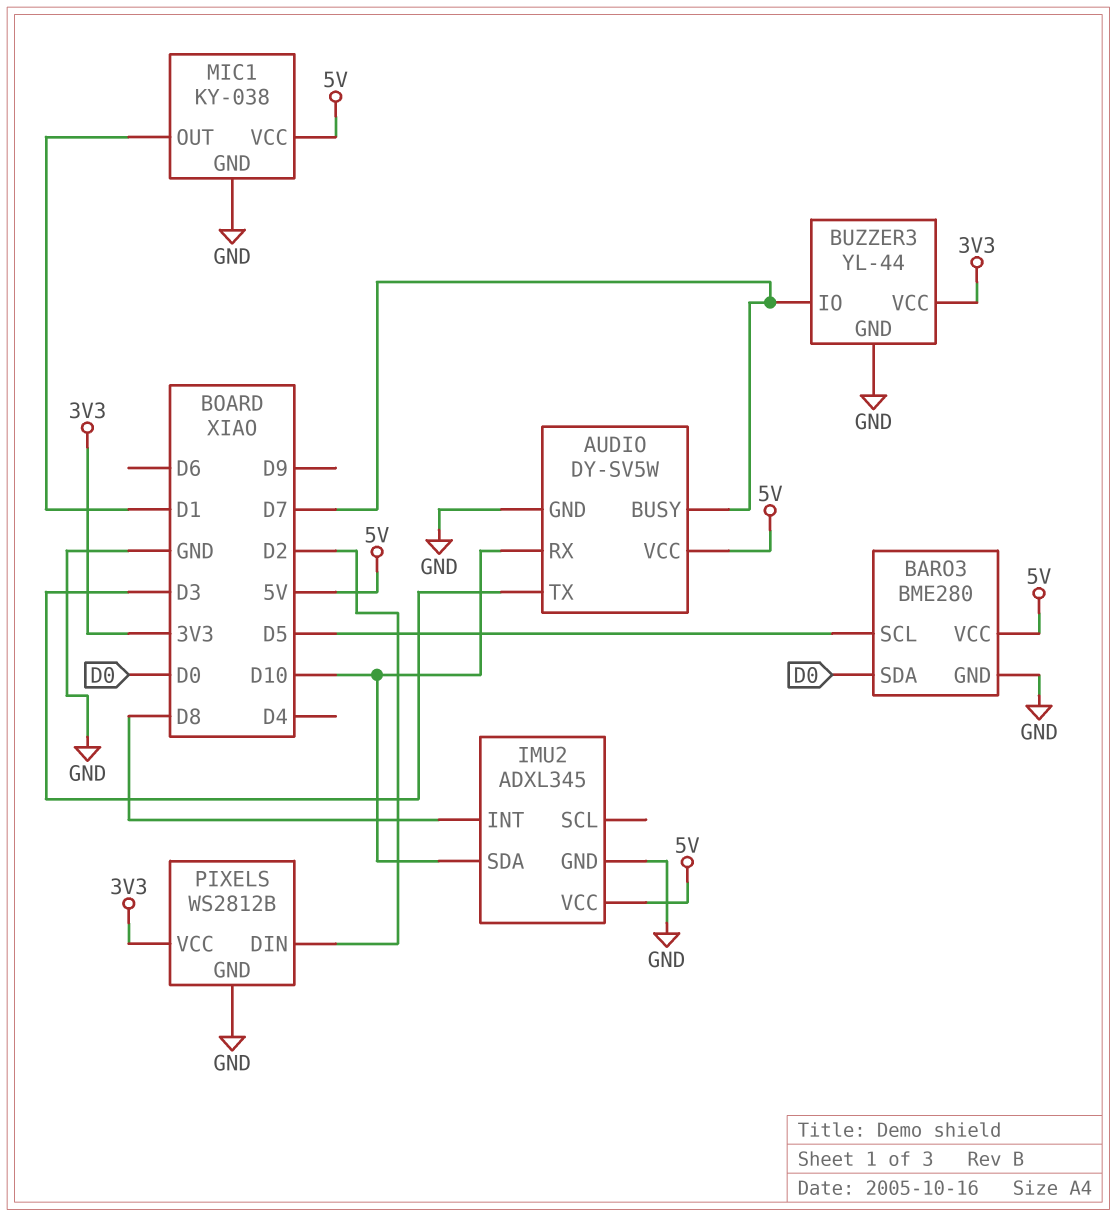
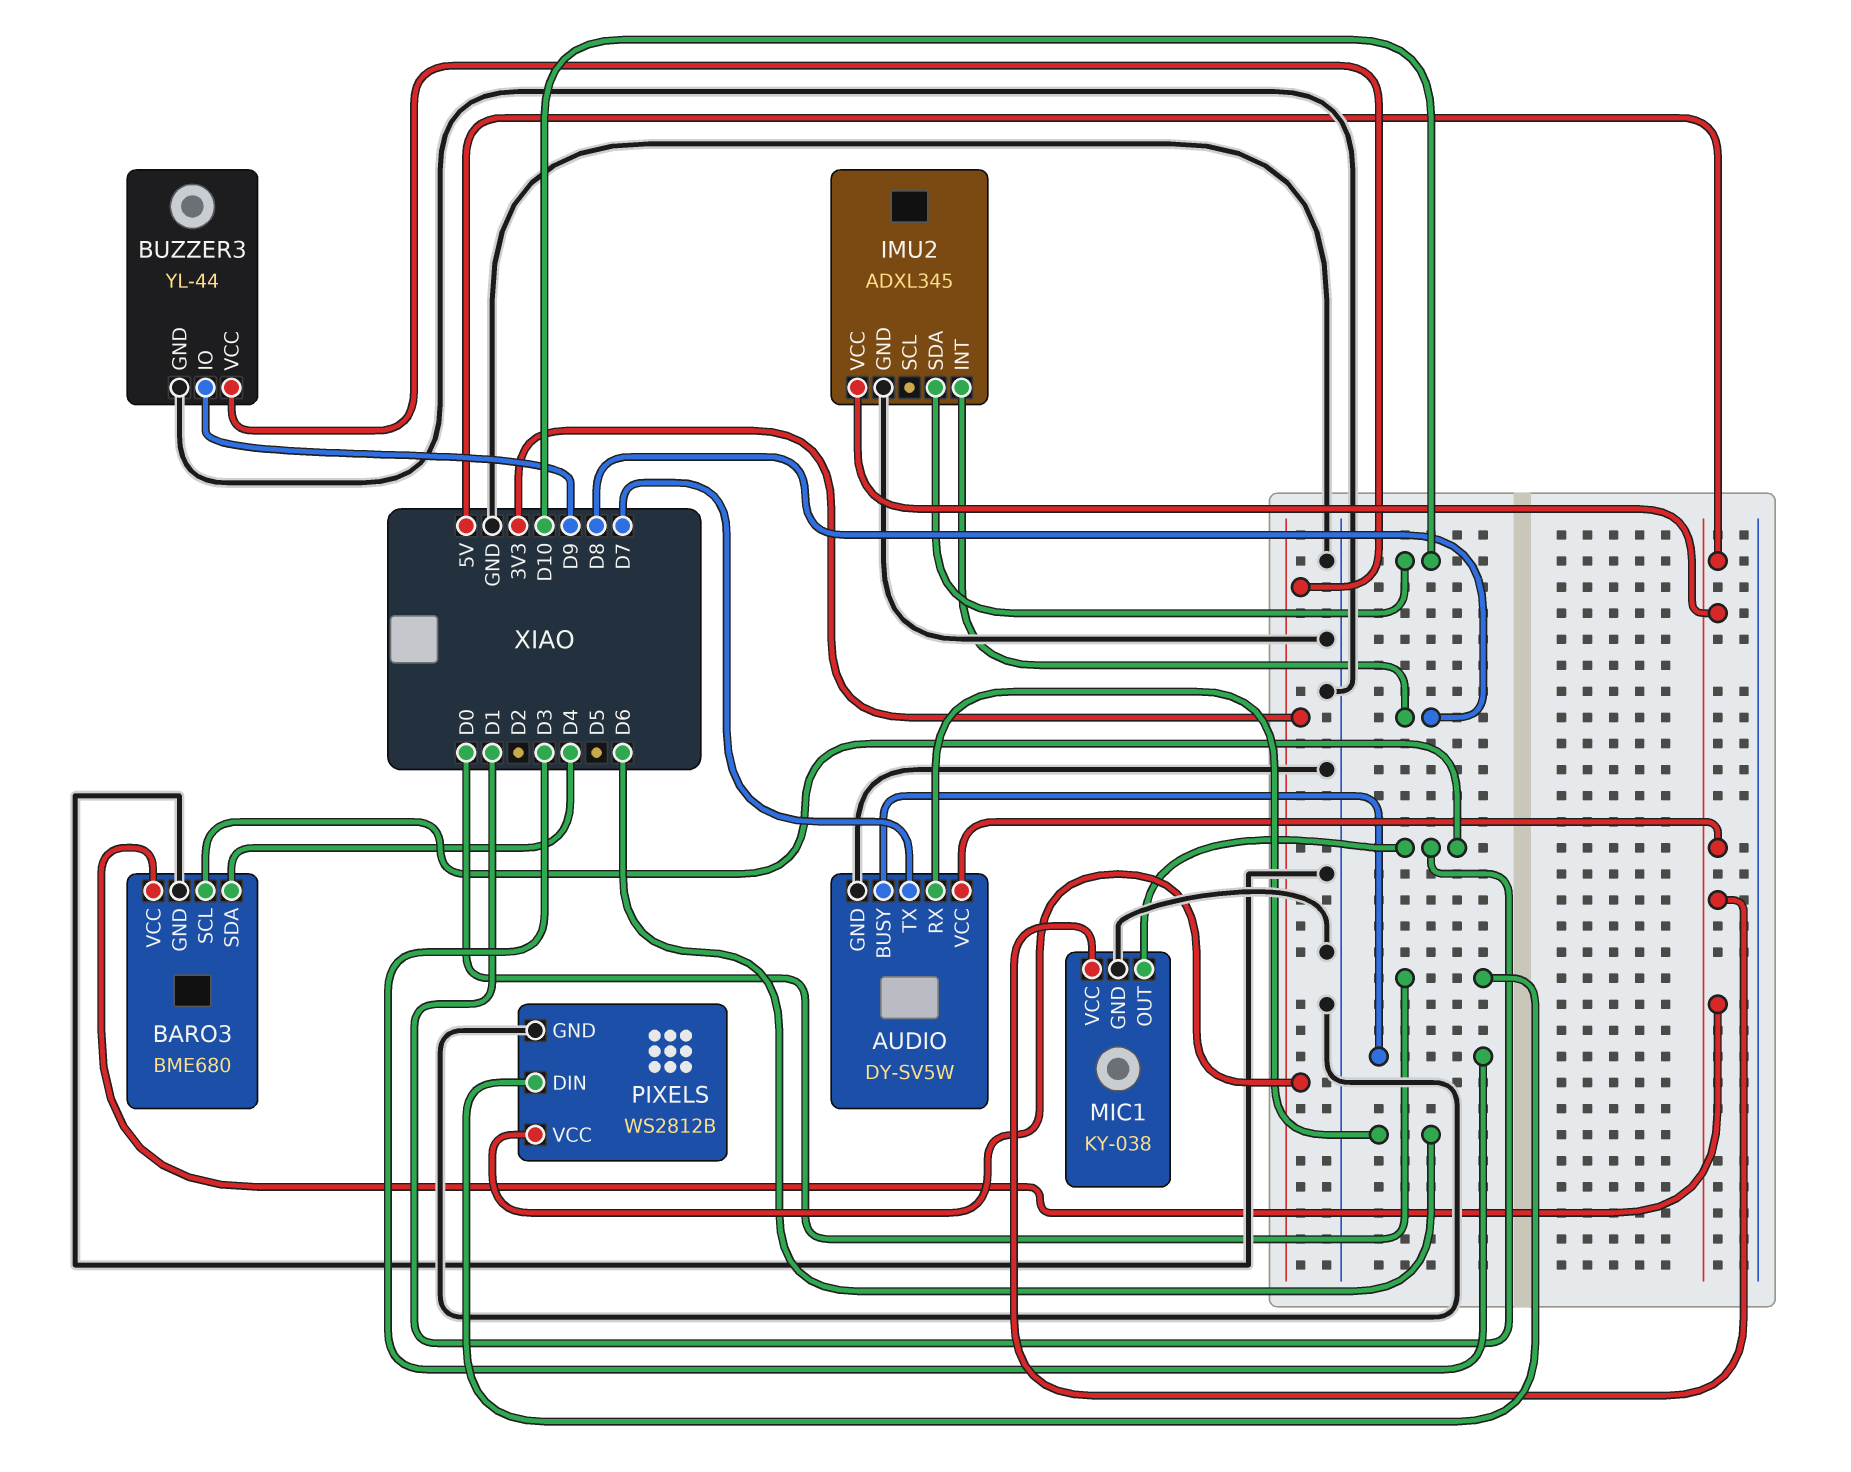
AUDIO pin BUSY: D7 -> D3
AUDIO pin RX: D10 -> D6
AUDIO pin TX: D3 -> D7
BARO3: BME280 -> BME680
BARO3 pin SCL: D5 -> D1
BARO3 pin SDA: D0 -> D4
BUZZER3 pin IO: D7 -> D9
PIXELS pin DIN: D2 -> D0

